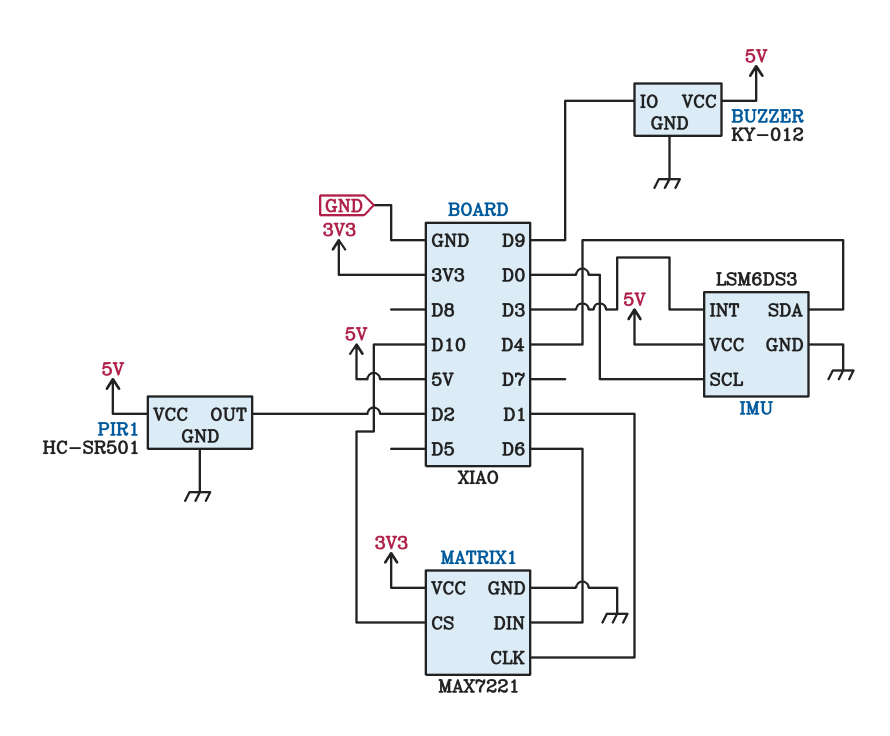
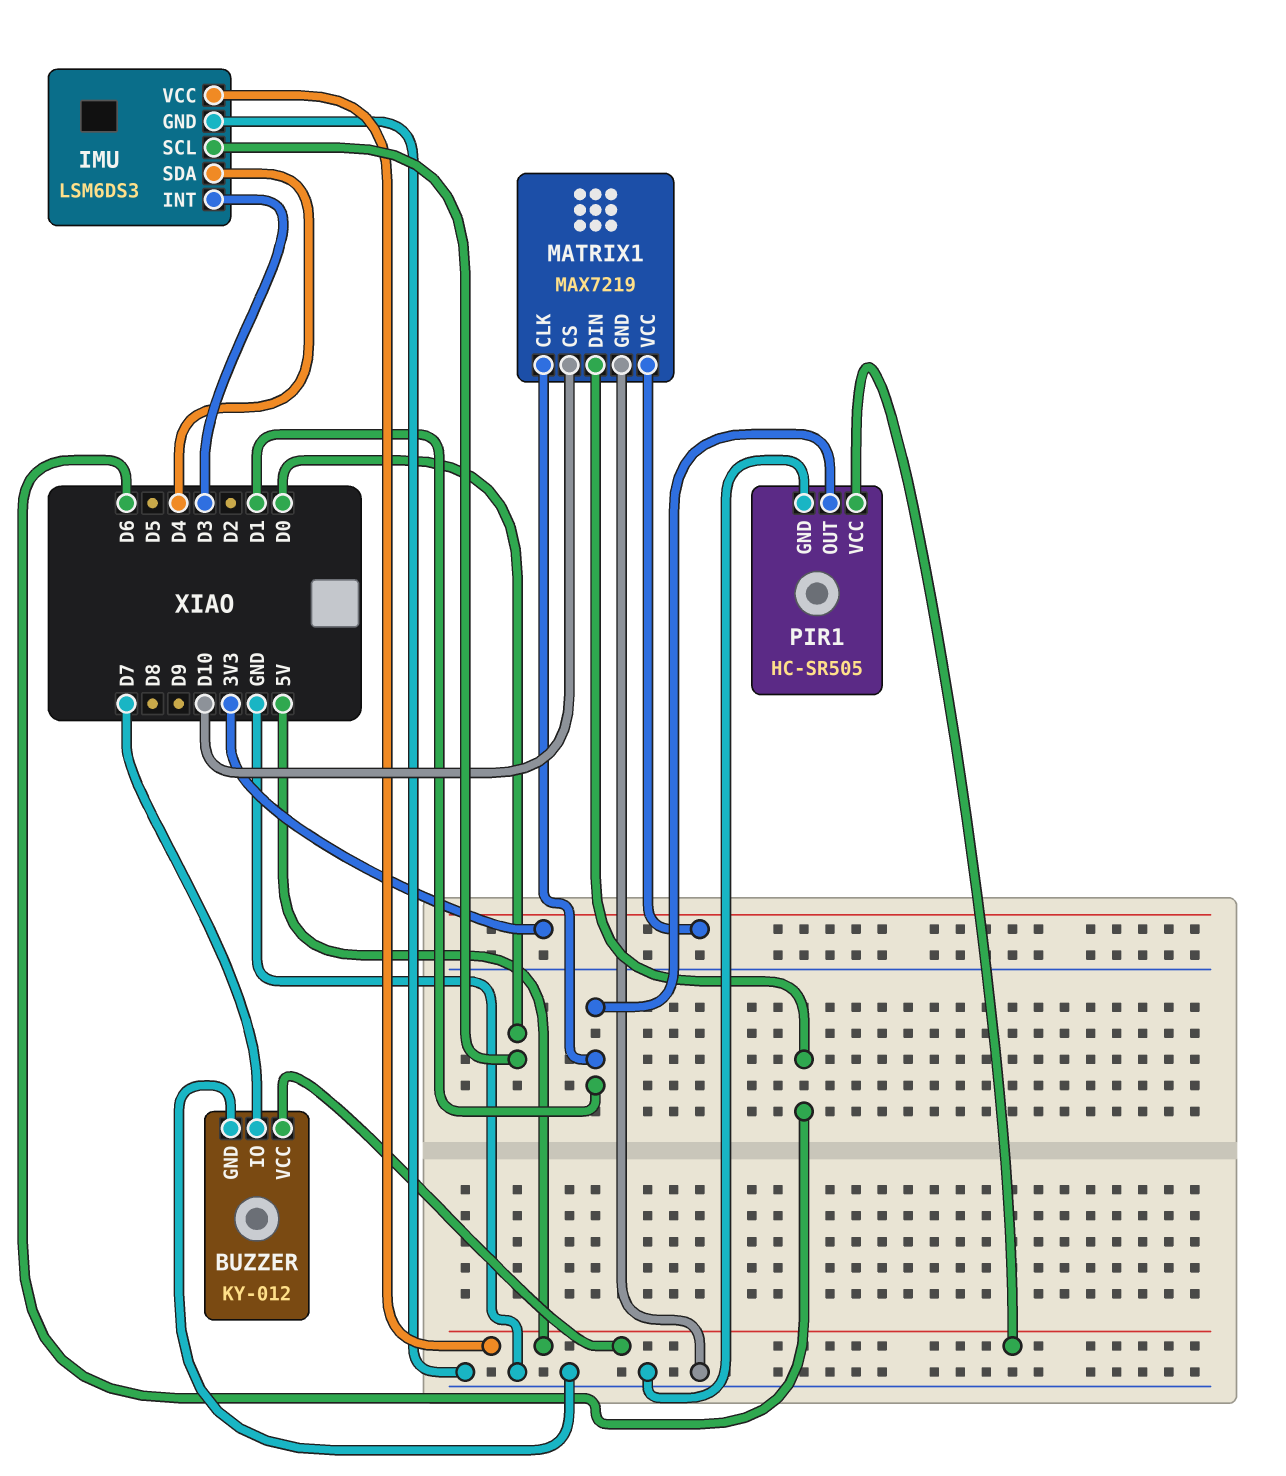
BUZZER pin IO: D9 -> D7
MATRIX1: MAX7221 -> MAX7219
PIR1: HC-SR501 -> HC-SR505
PIR1 pin OUT: D2 -> D1

